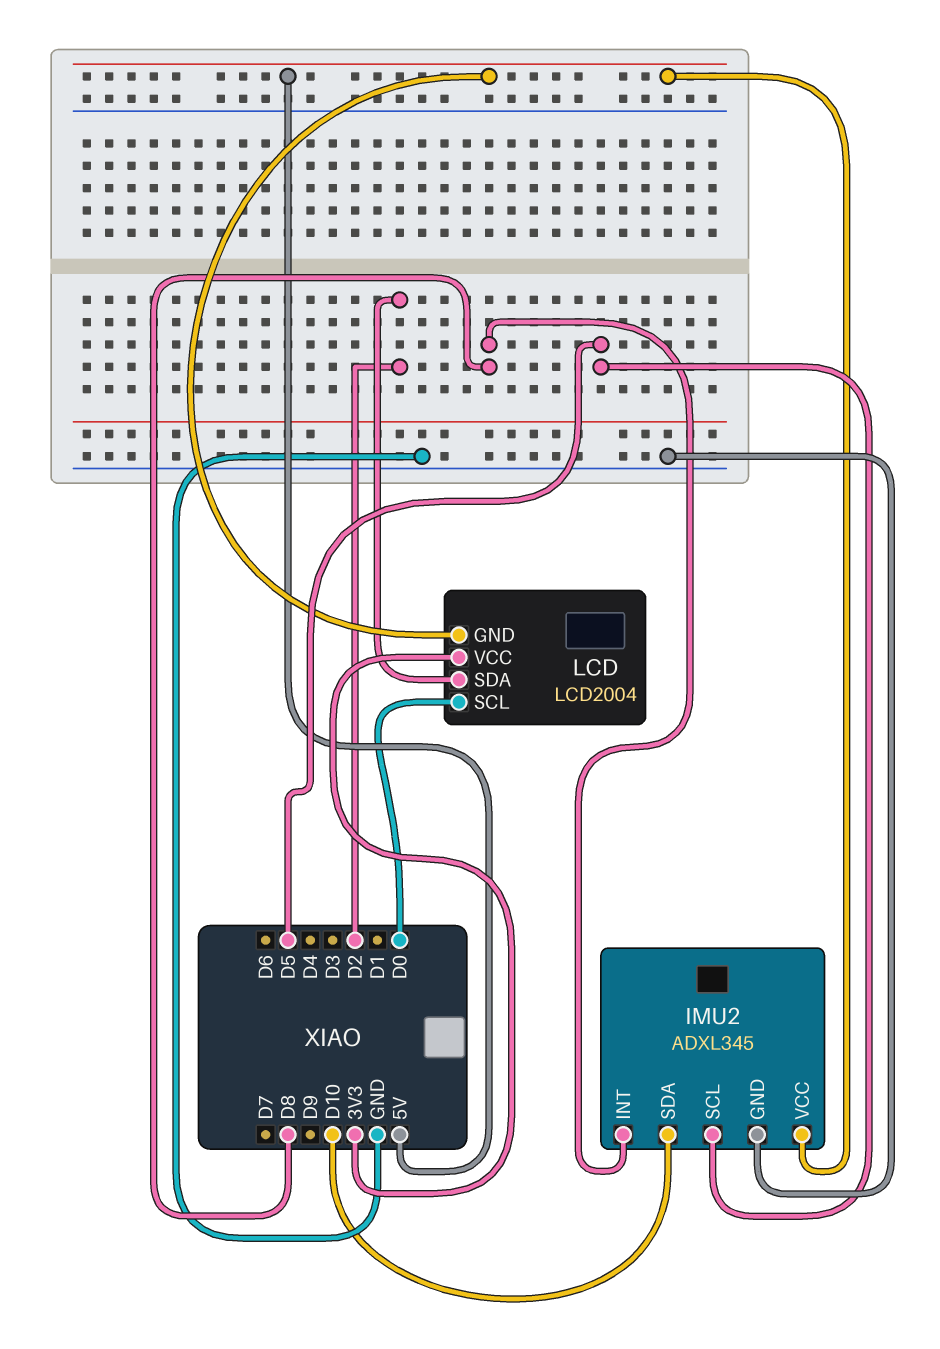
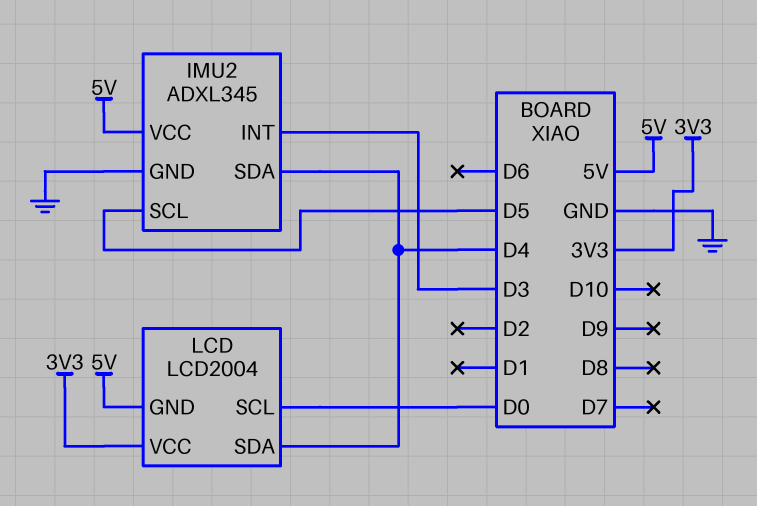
IMU2 pin INT: D8 -> D3
IMU2 pin SDA: D10 -> D4
LCD pin SDA: D2 -> D4

